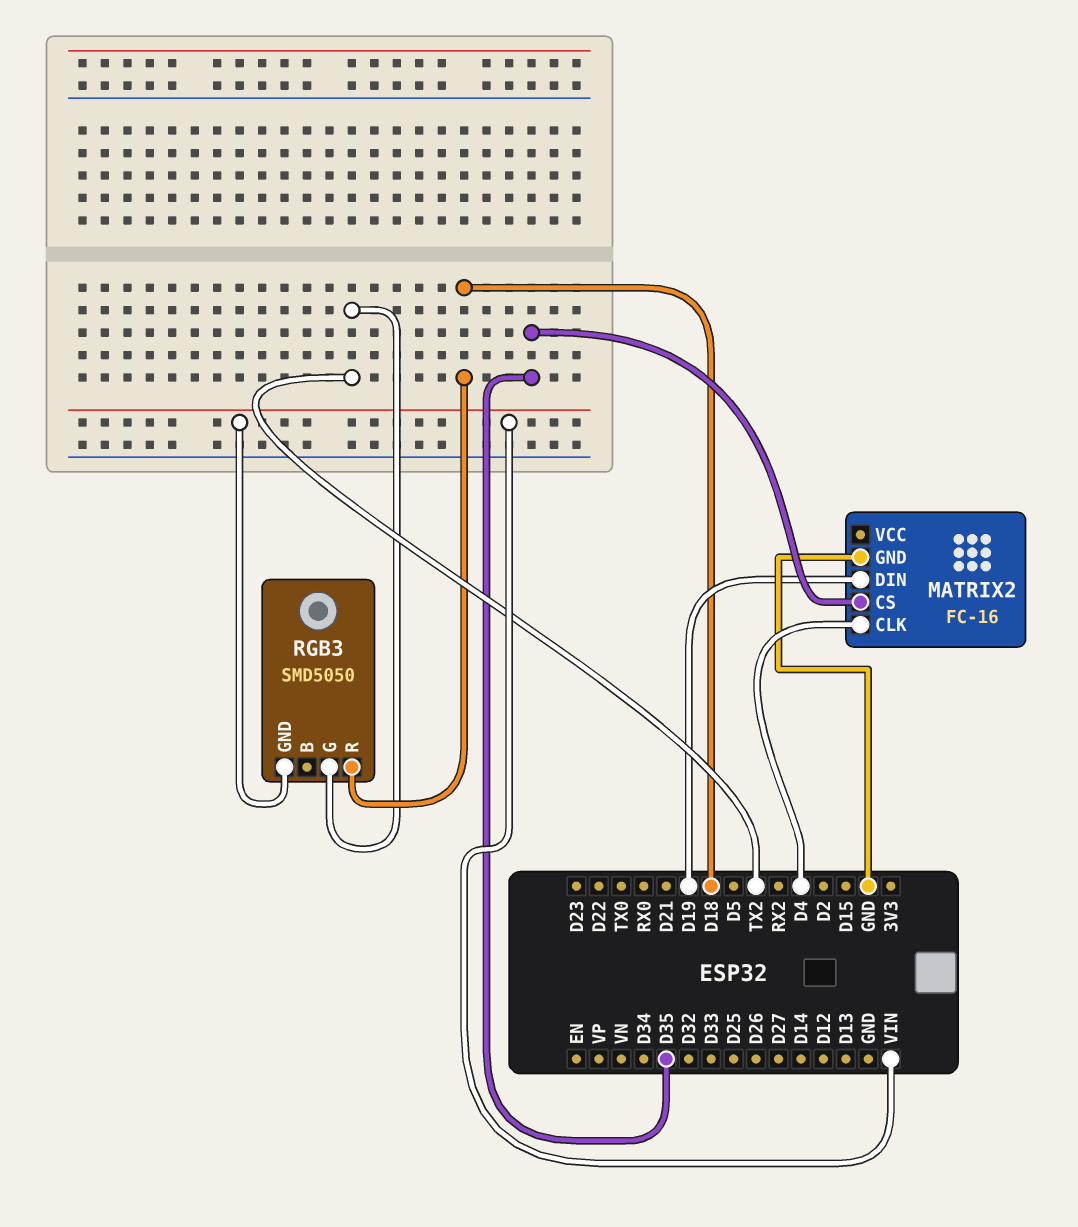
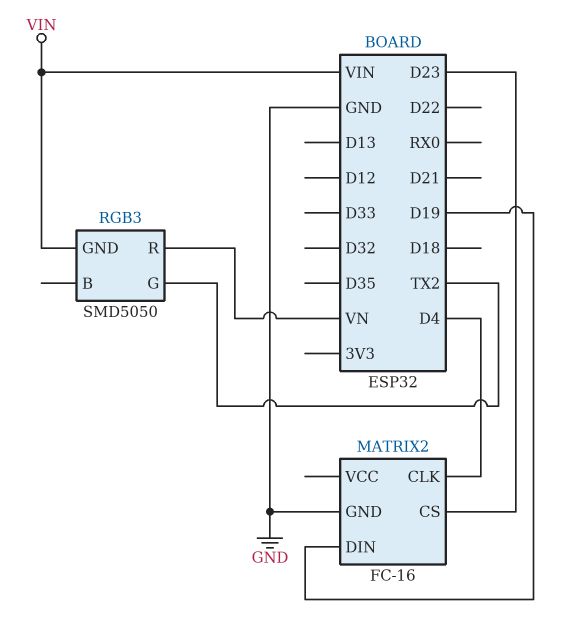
MATRIX2 pin CS: D35 -> D23
RGB3 pin R: D18 -> VN

